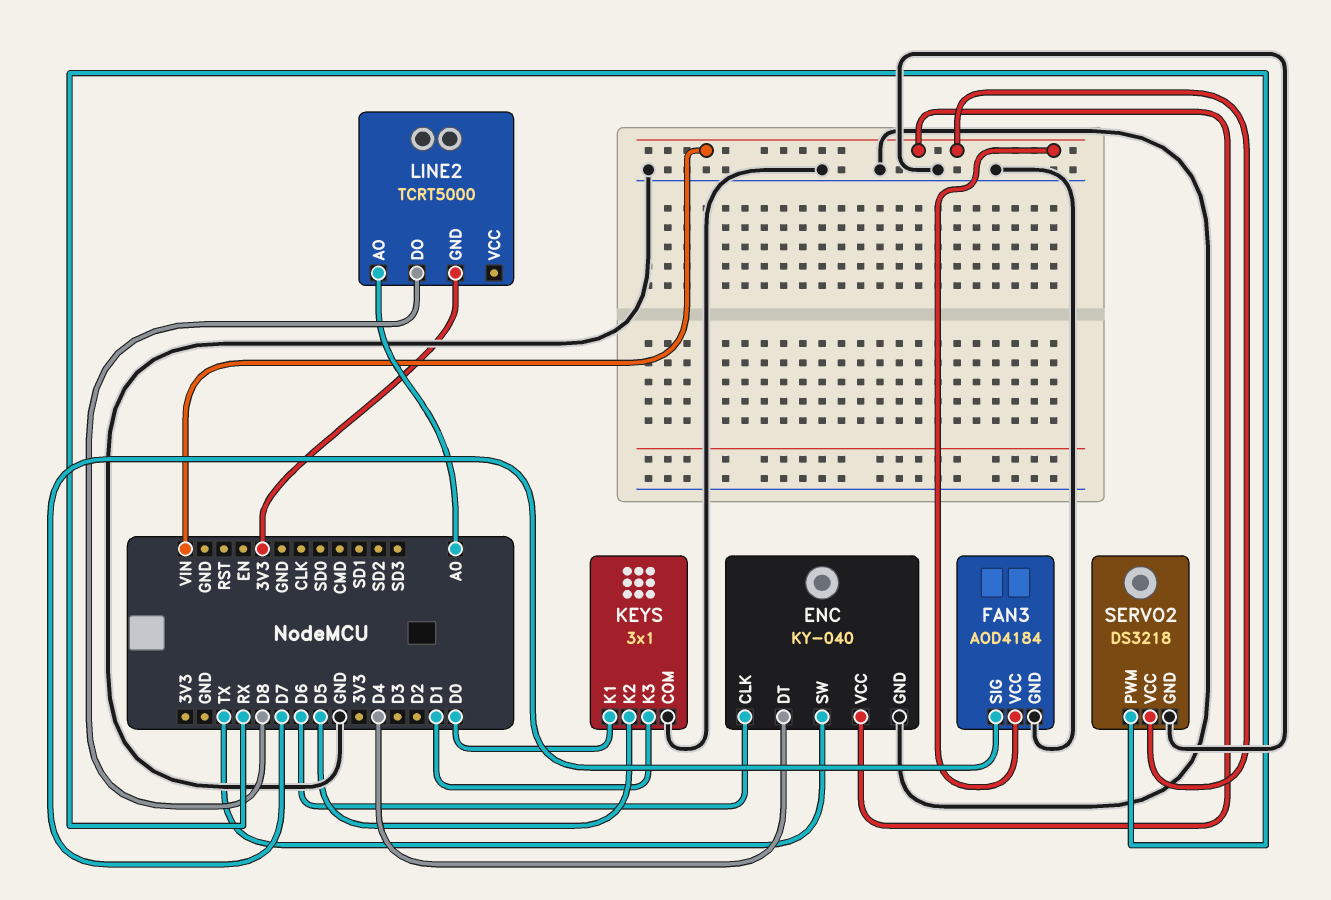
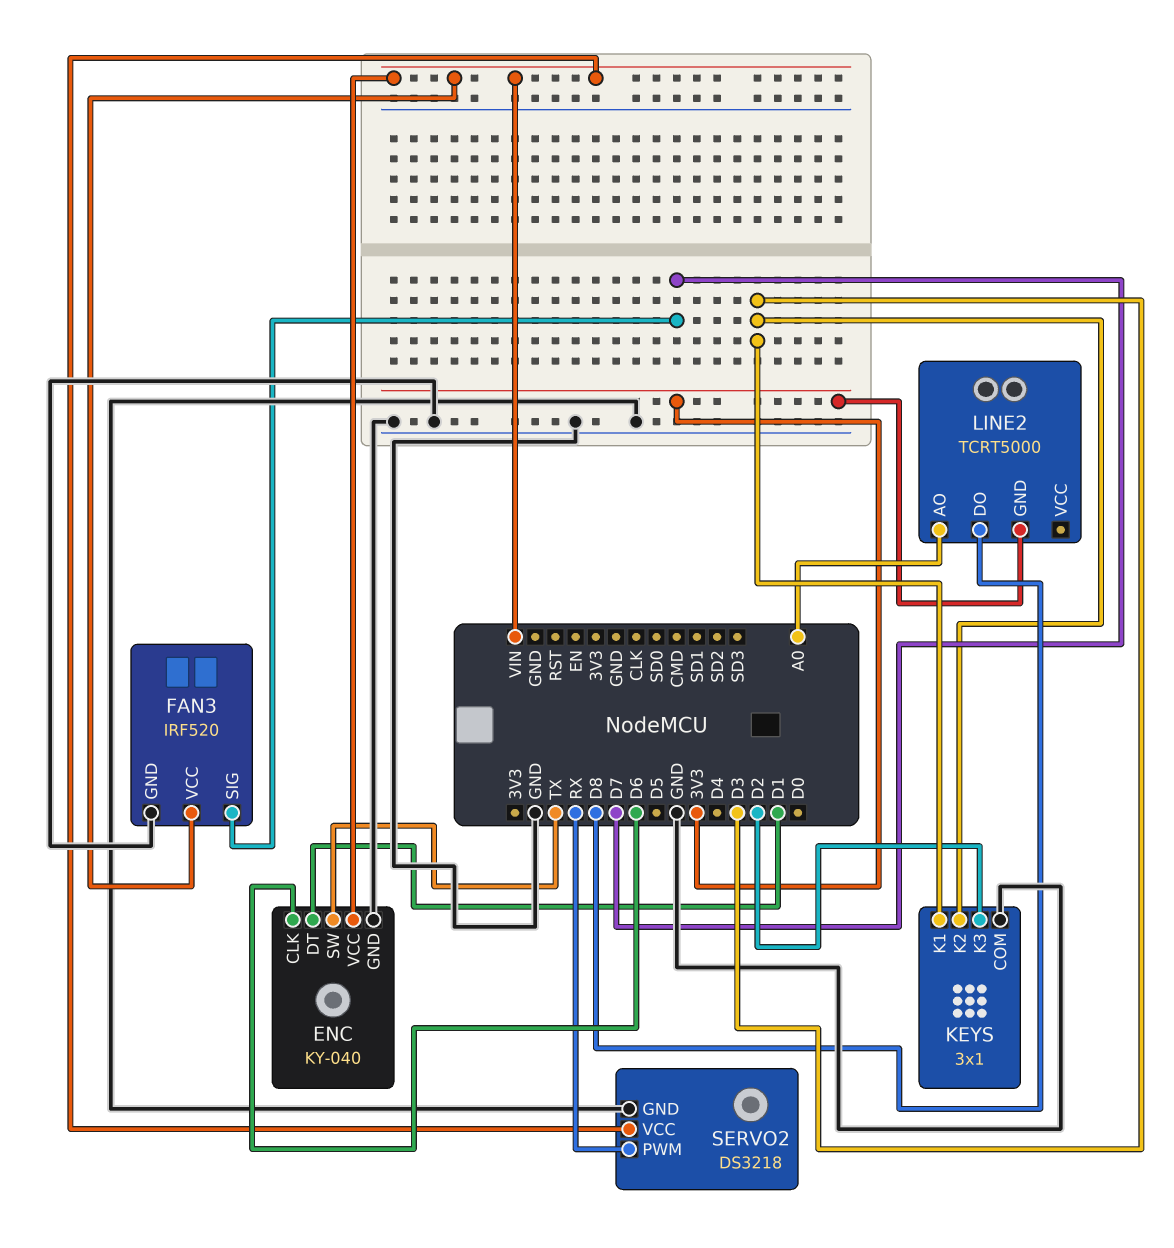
ENC pin DT: D4 -> D1
FAN3: AOD4184 -> IRF520
KEYS pin K1: D0 -> D3
KEYS pin K2: D5 -> D3
KEYS pin K3: D1 -> D2

